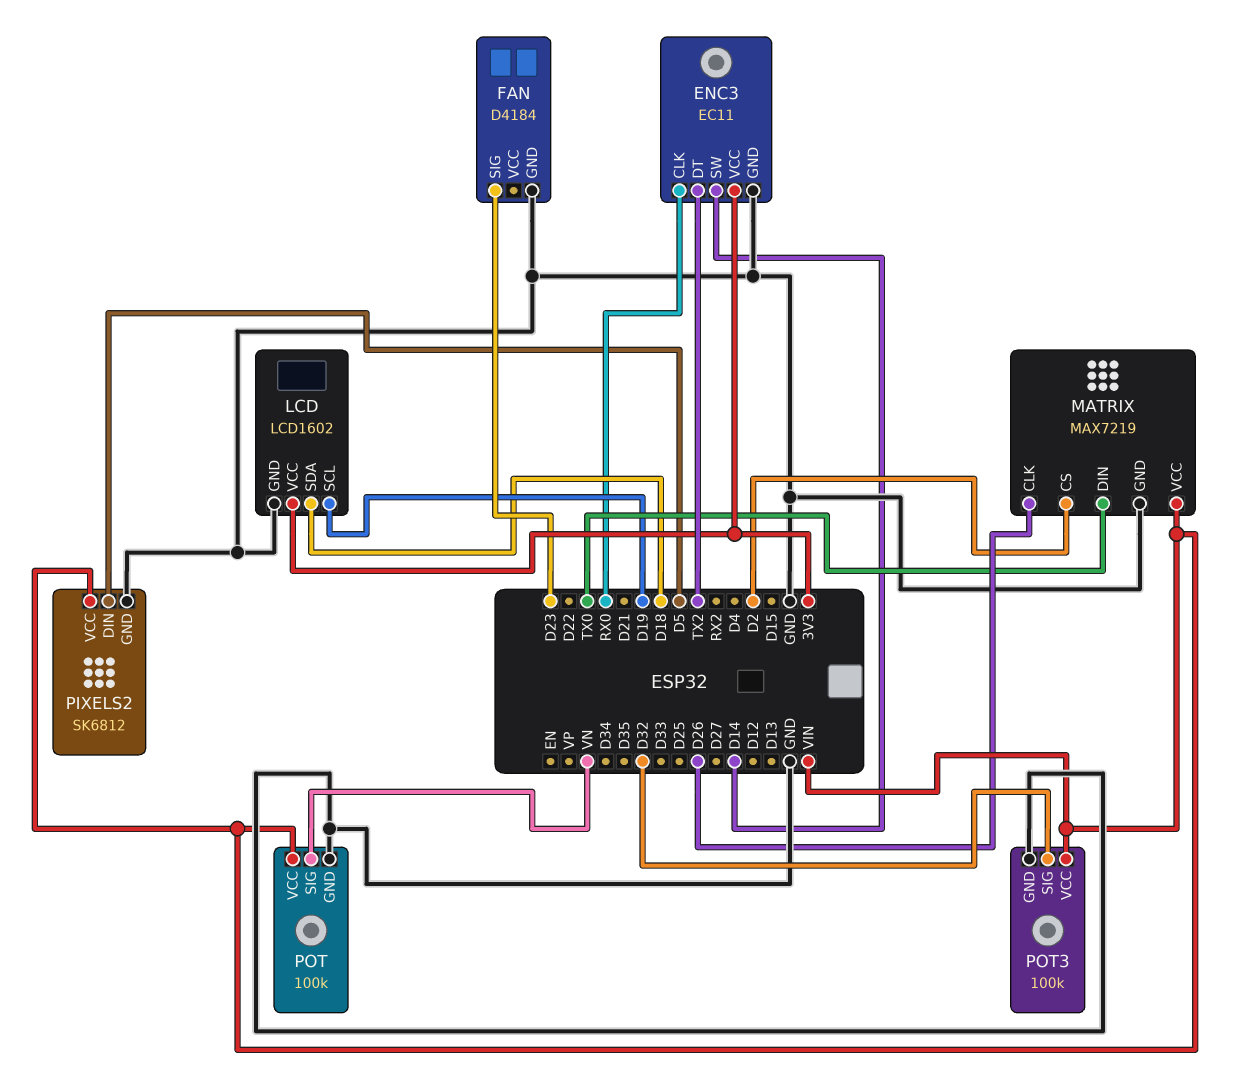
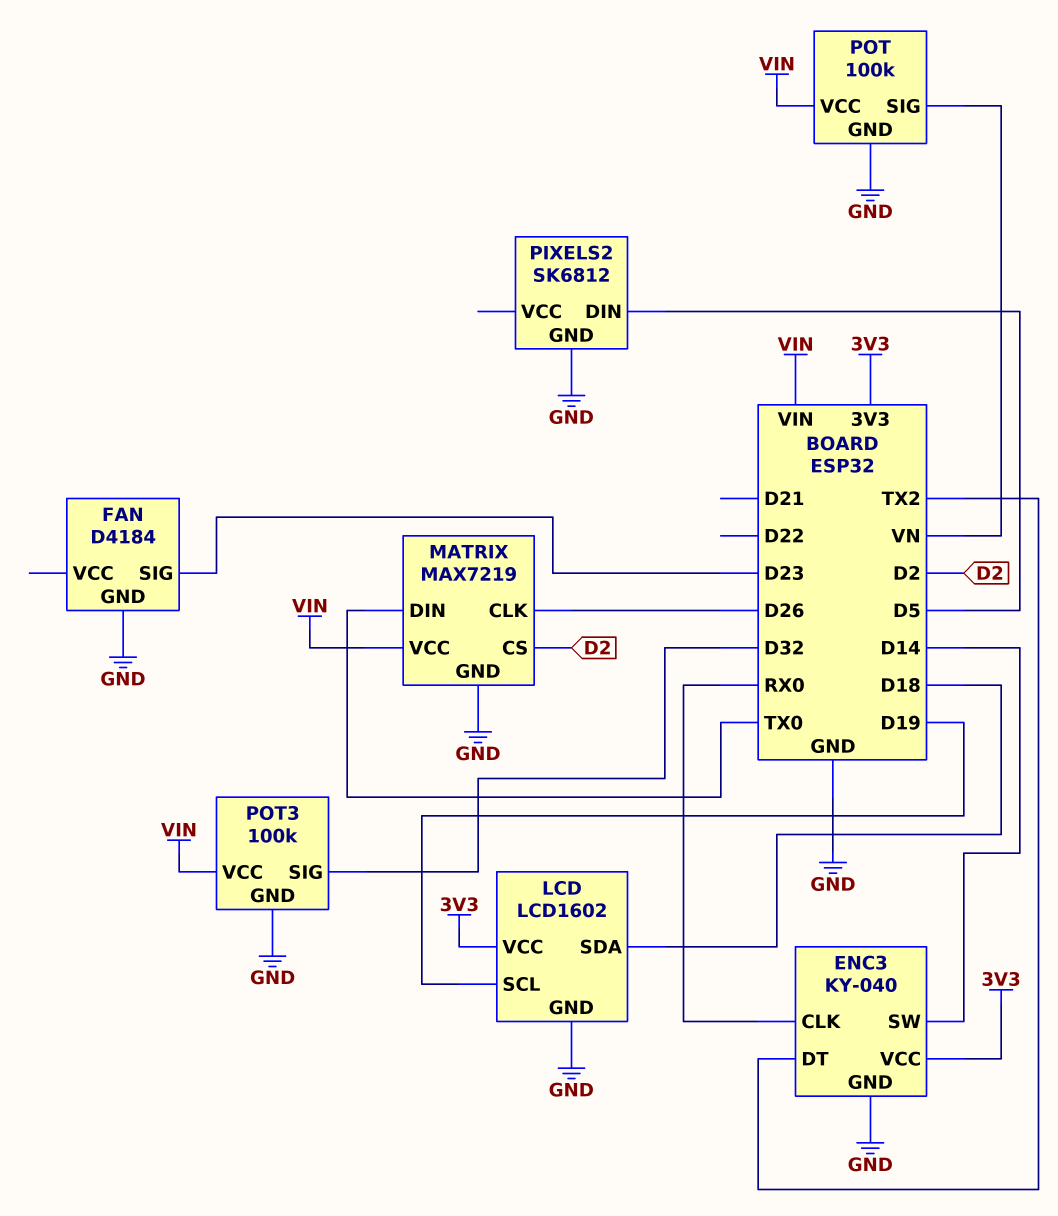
ENC3: EC11 -> KY-040
PIXELS2 pin VCC: VIN -> none

